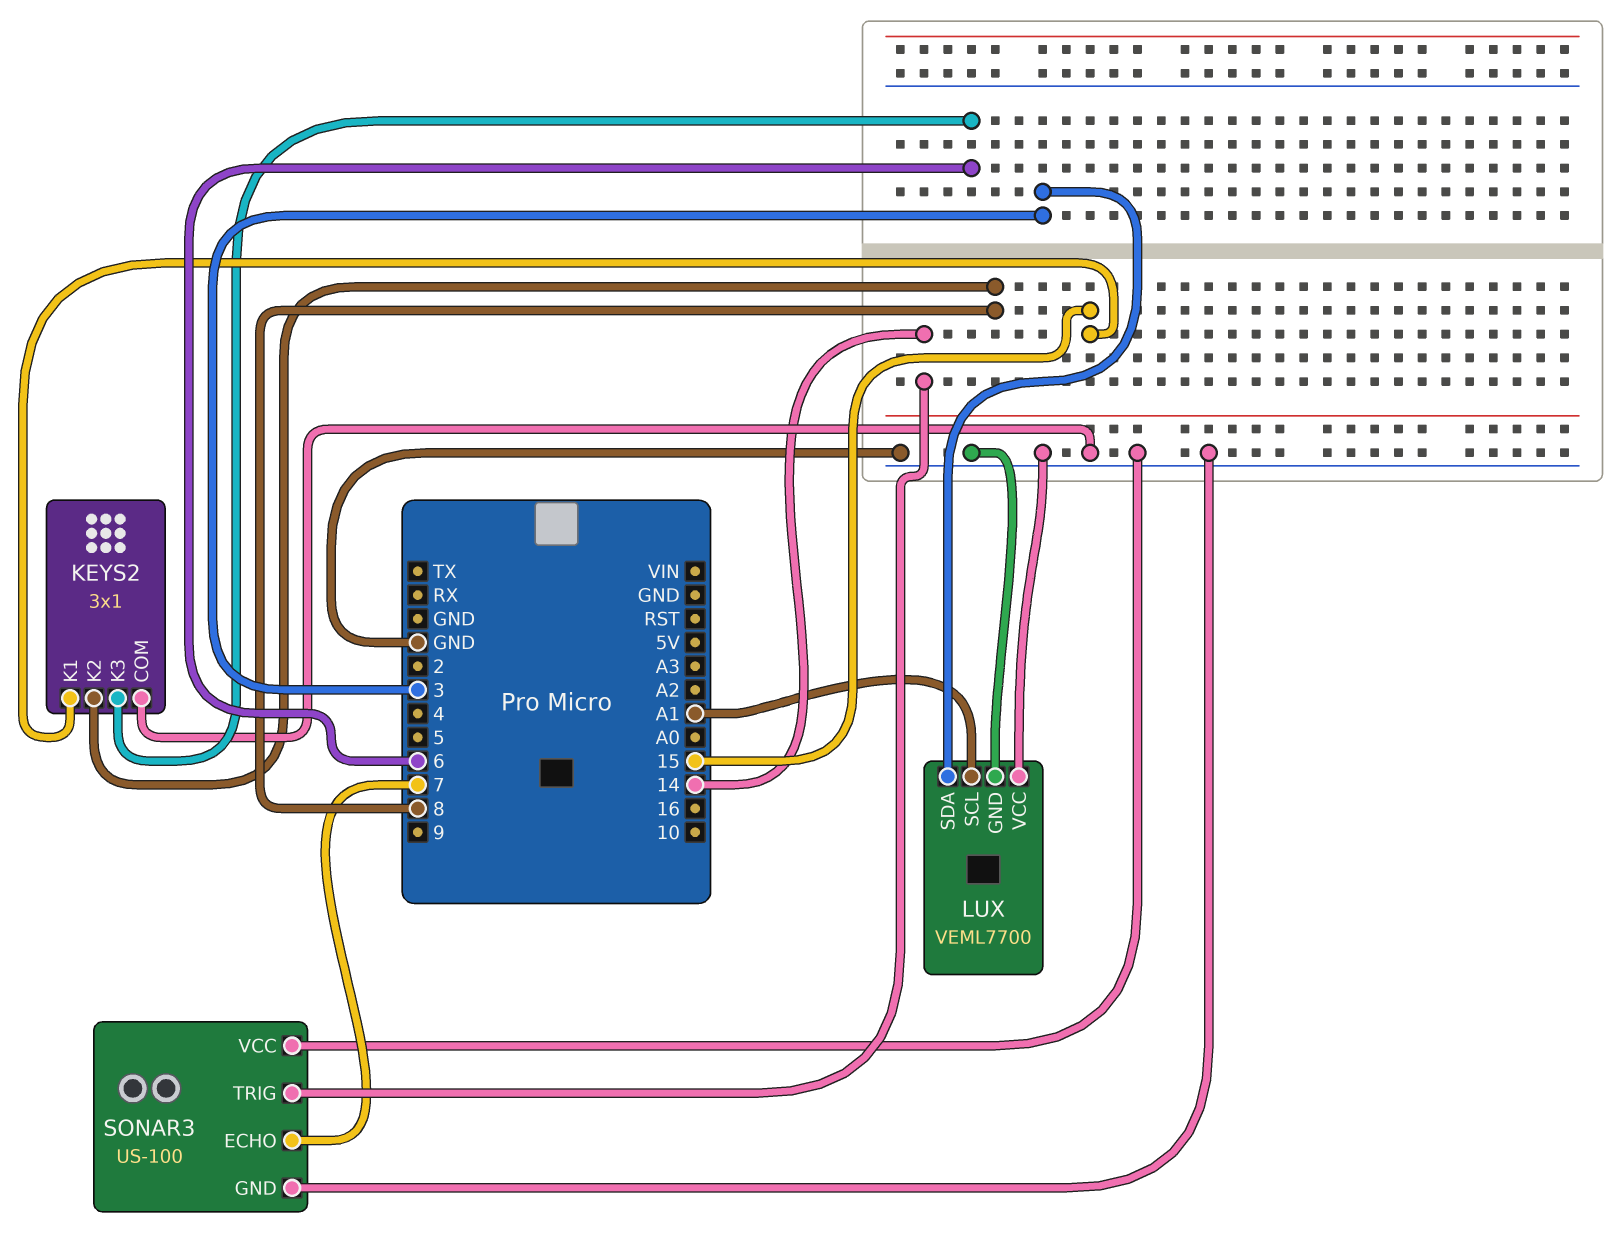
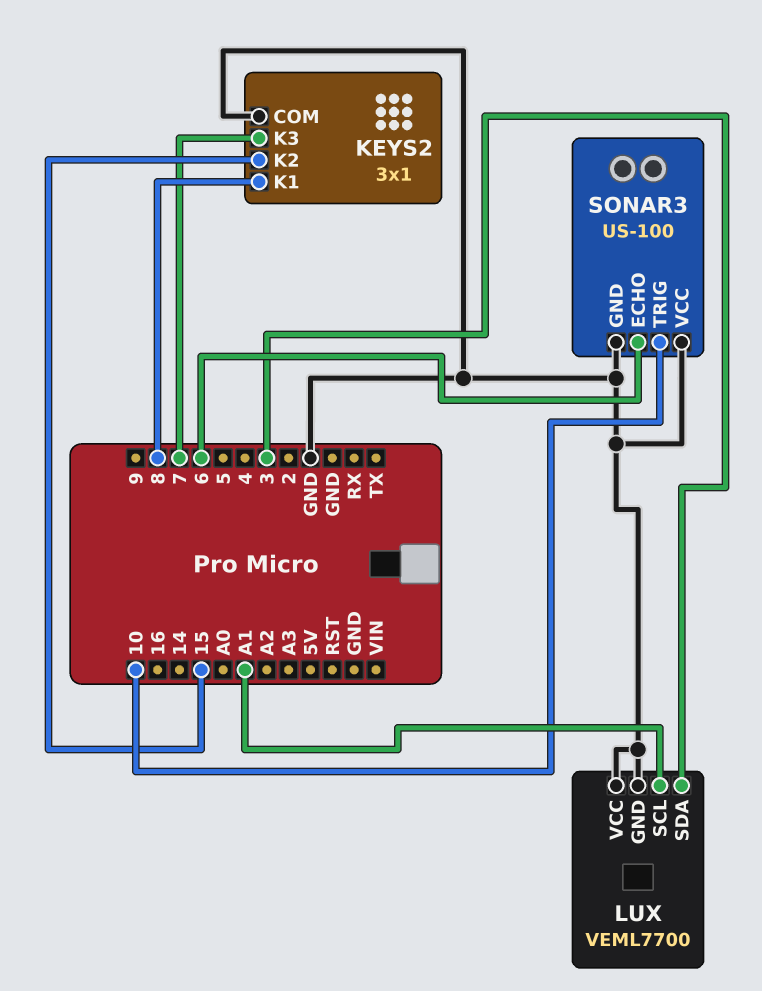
KEYS2 pin K1: 15 -> 8
KEYS2 pin K2: 8 -> 15
KEYS2 pin K3: 6 -> 7
SONAR3 pin ECHO: 7 -> 6
SONAR3 pin TRIG: 14 -> 10

